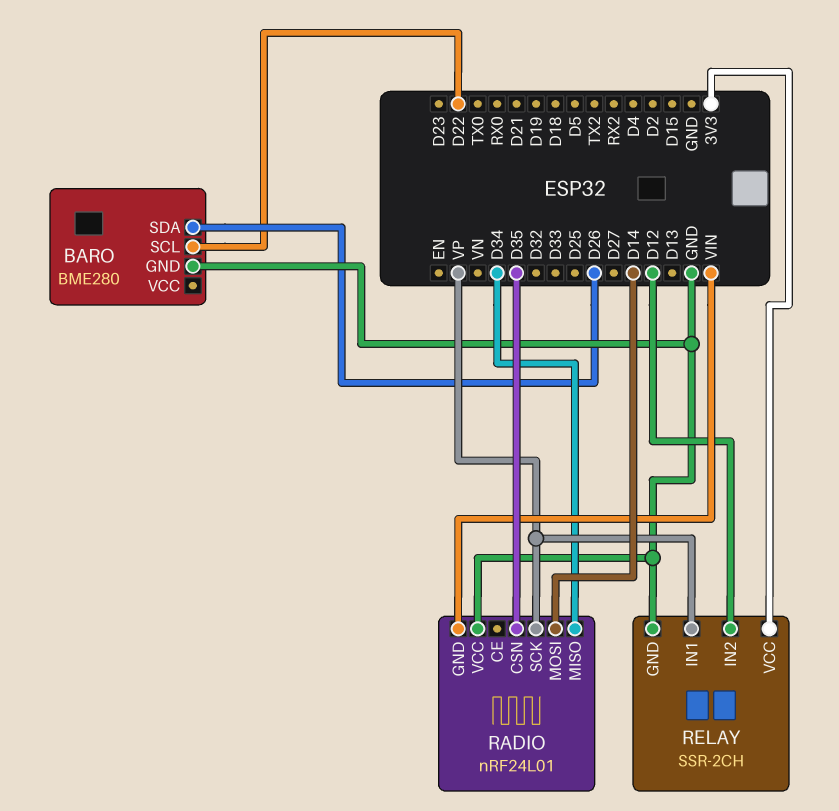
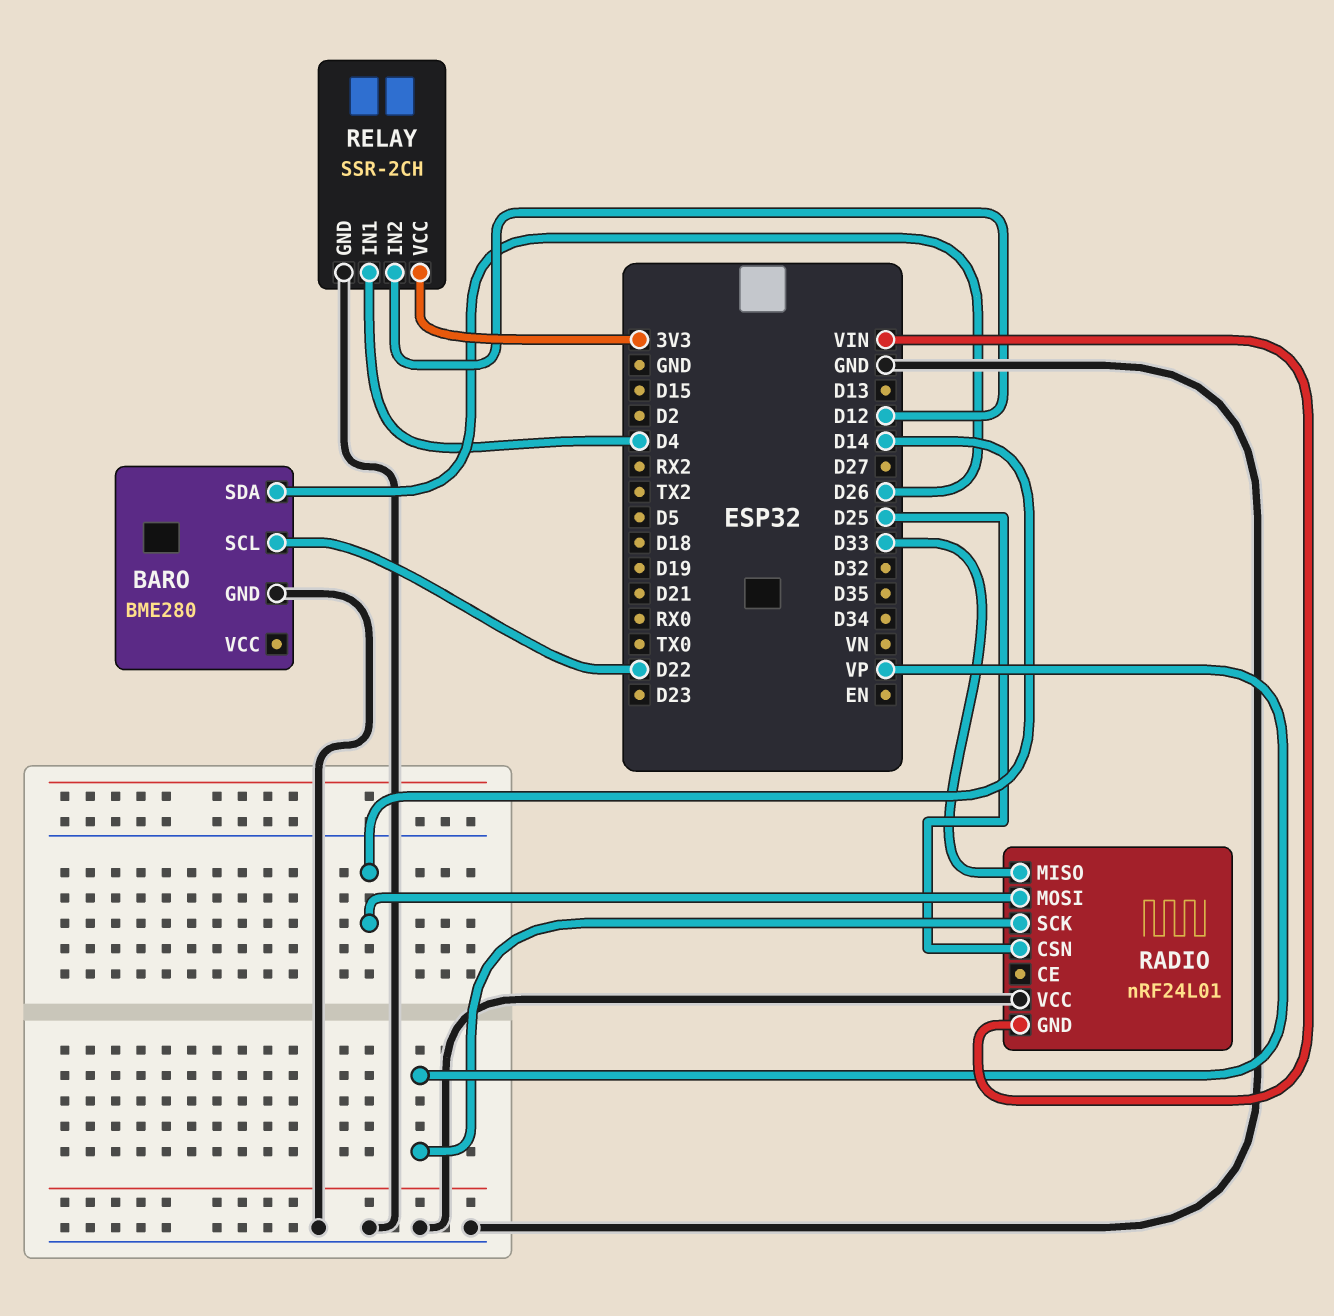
RADIO pin CSN: D35 -> D25
RADIO pin MISO: D34 -> D33
RELAY pin IN1: VP -> D4

